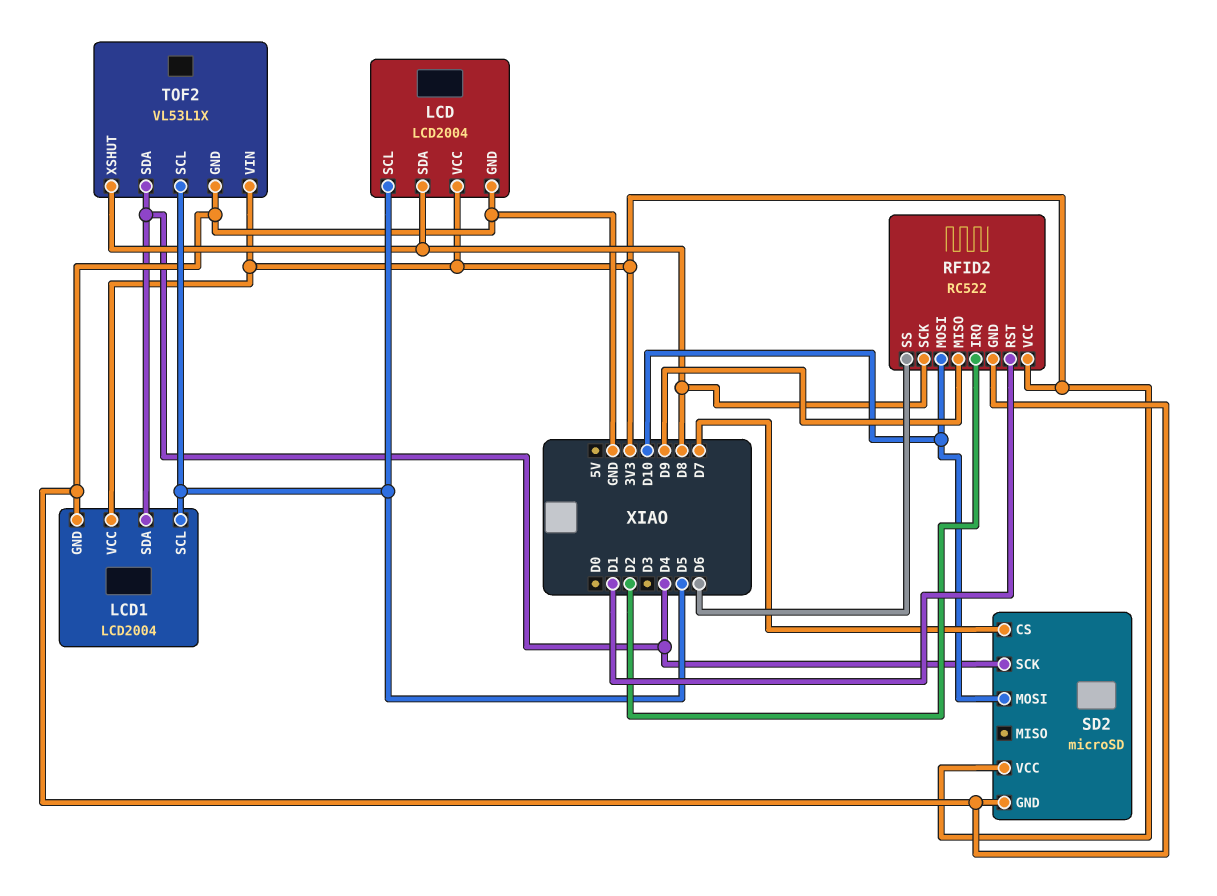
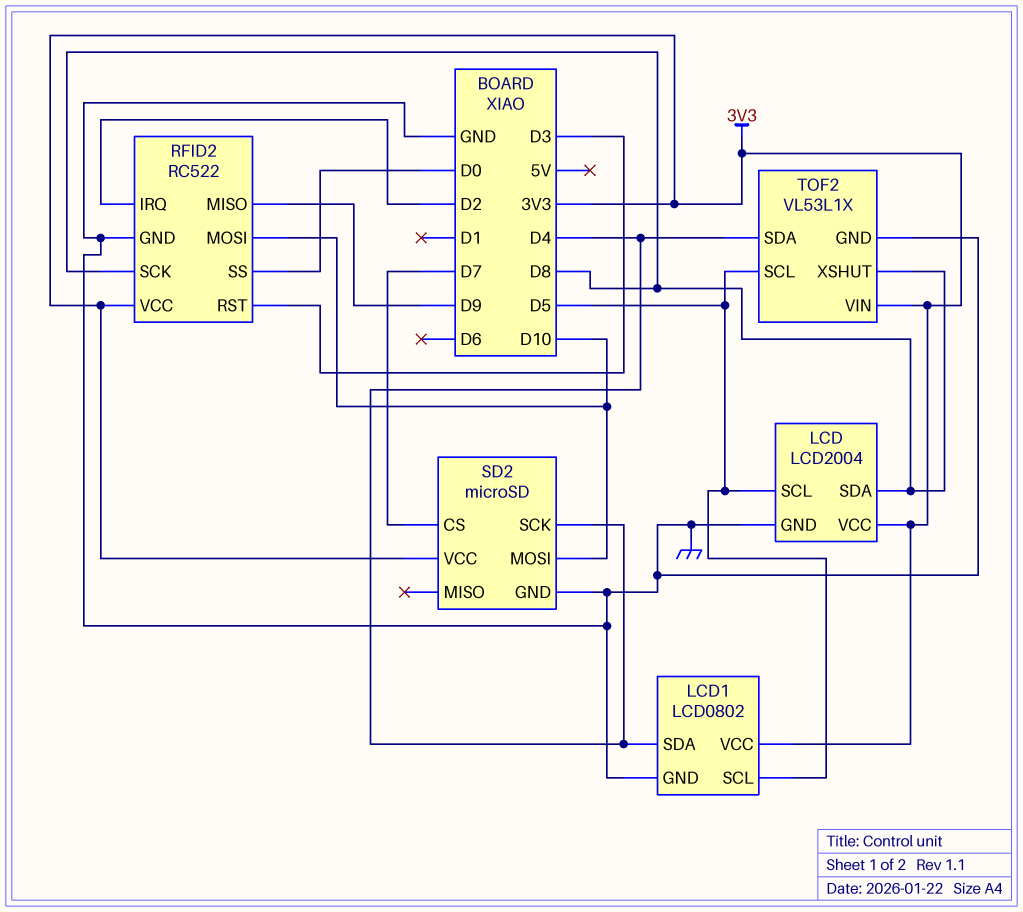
LCD1: LCD2004 -> LCD0802
RFID2 pin RST: D1 -> D3
RFID2 pin SS: D6 -> D0

